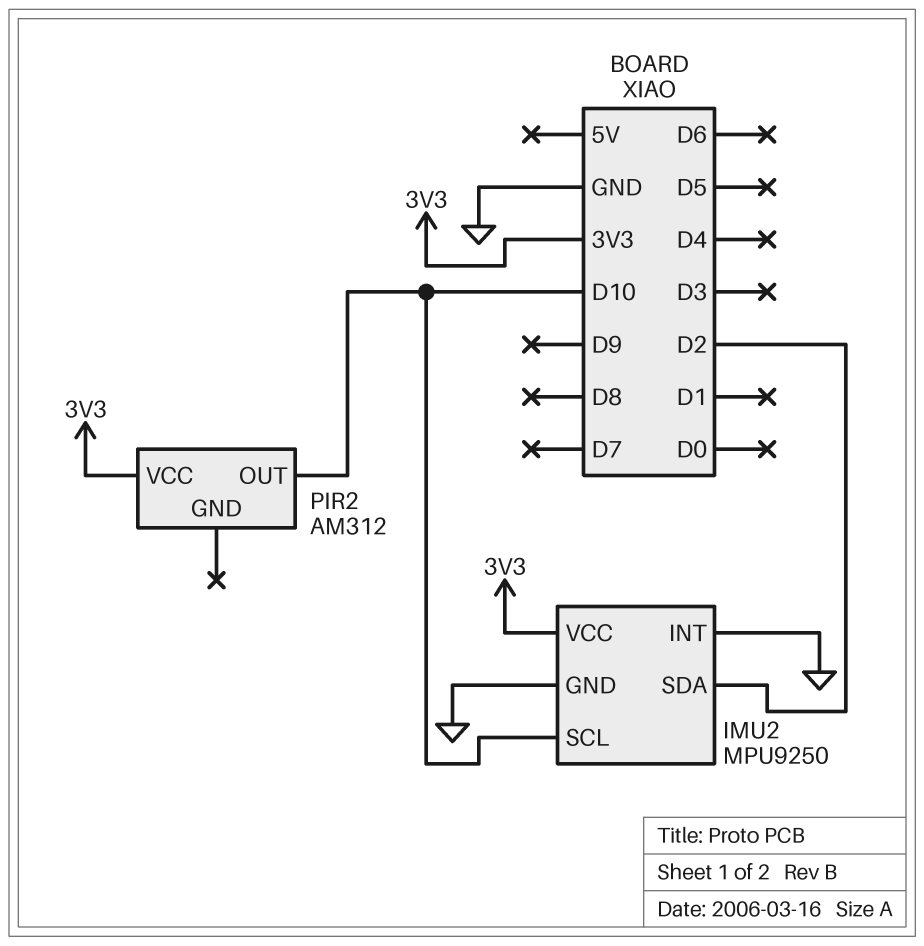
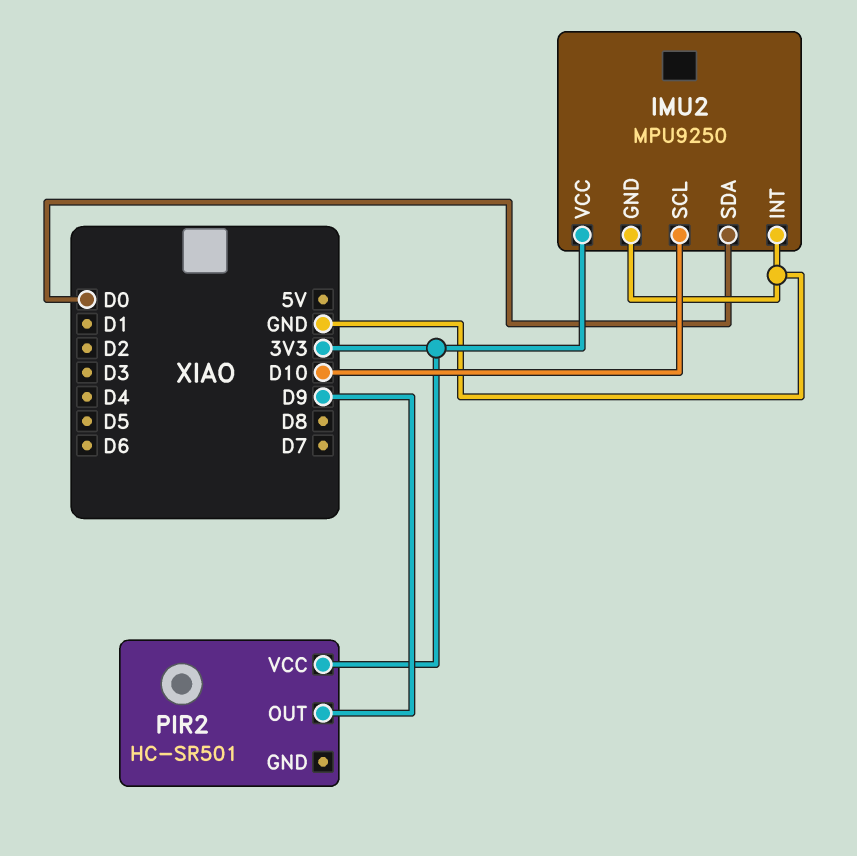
IMU2 pin SDA: D2 -> D0
PIR2: AM312 -> HC-SR501
PIR2 pin OUT: D10 -> D9

